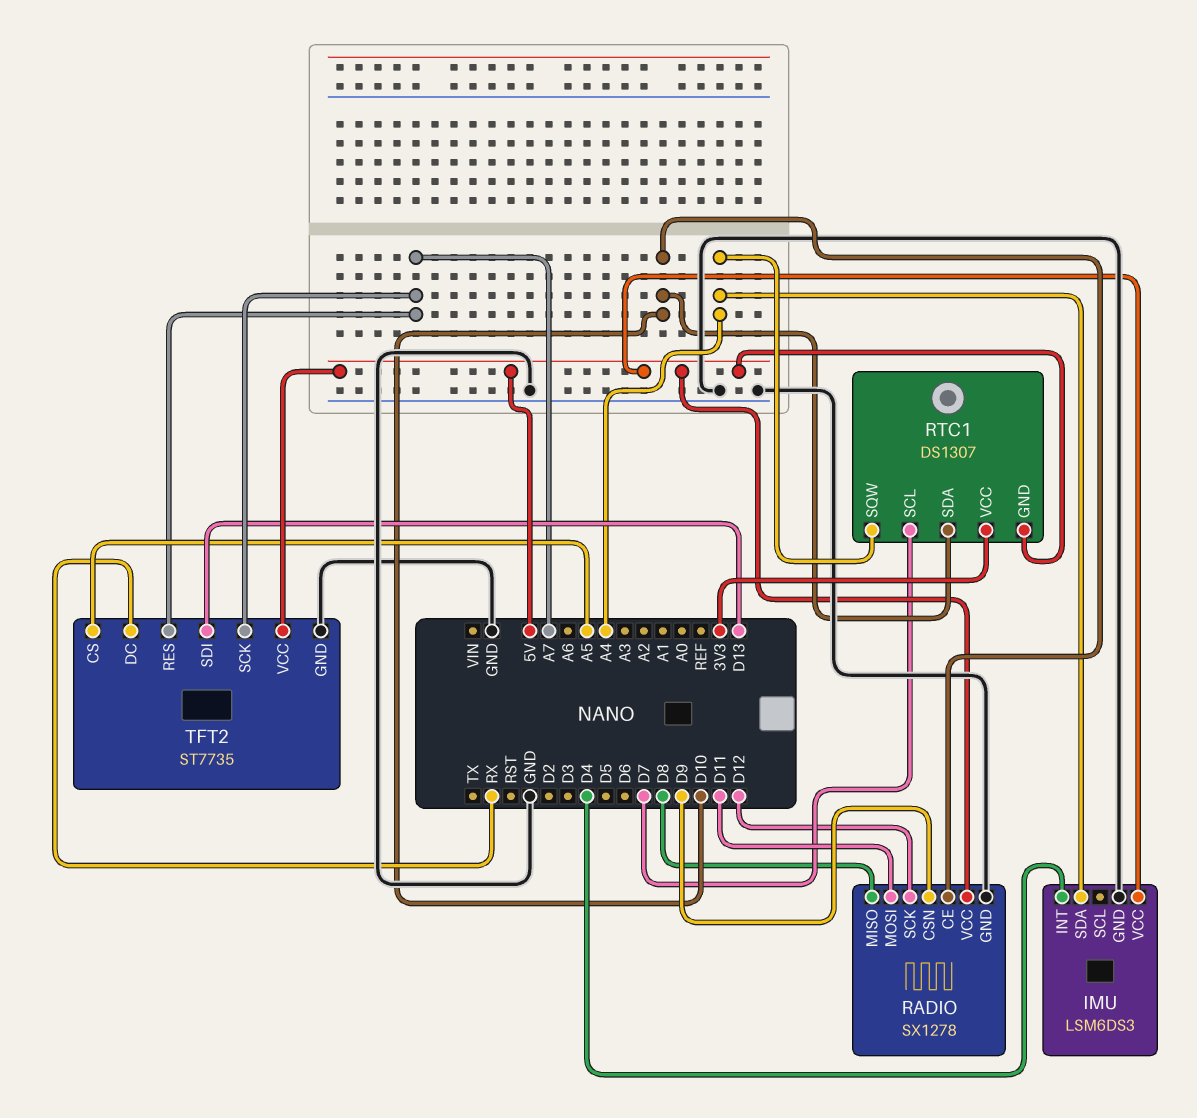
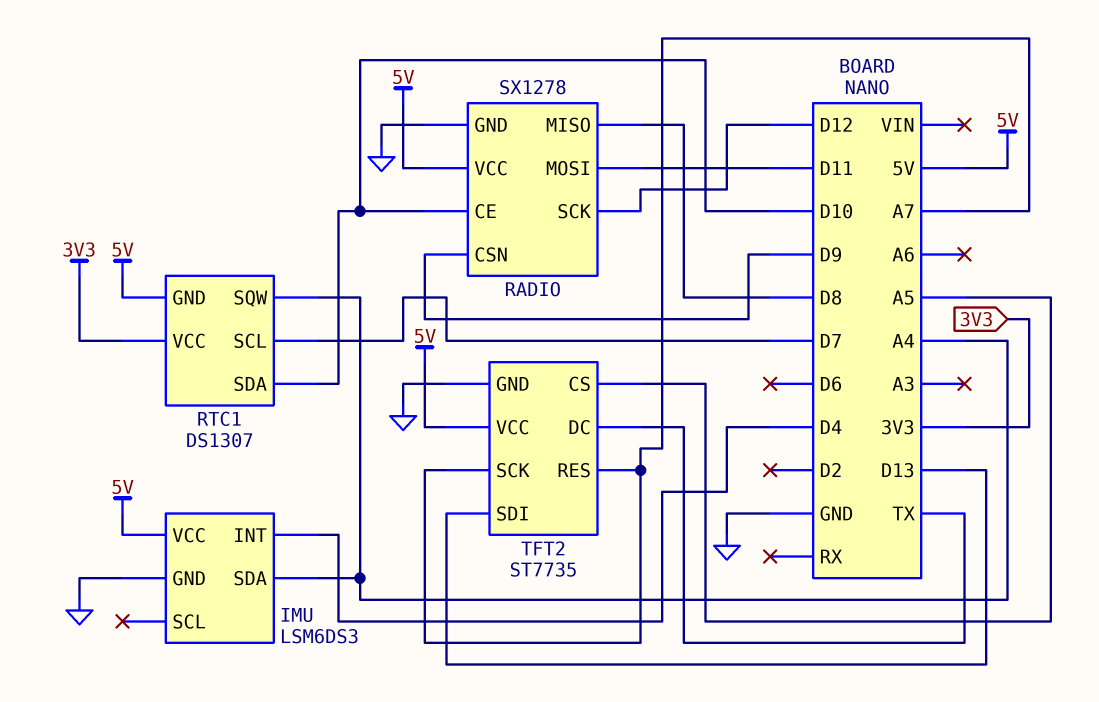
TFT2 pin DC: RX -> TX

